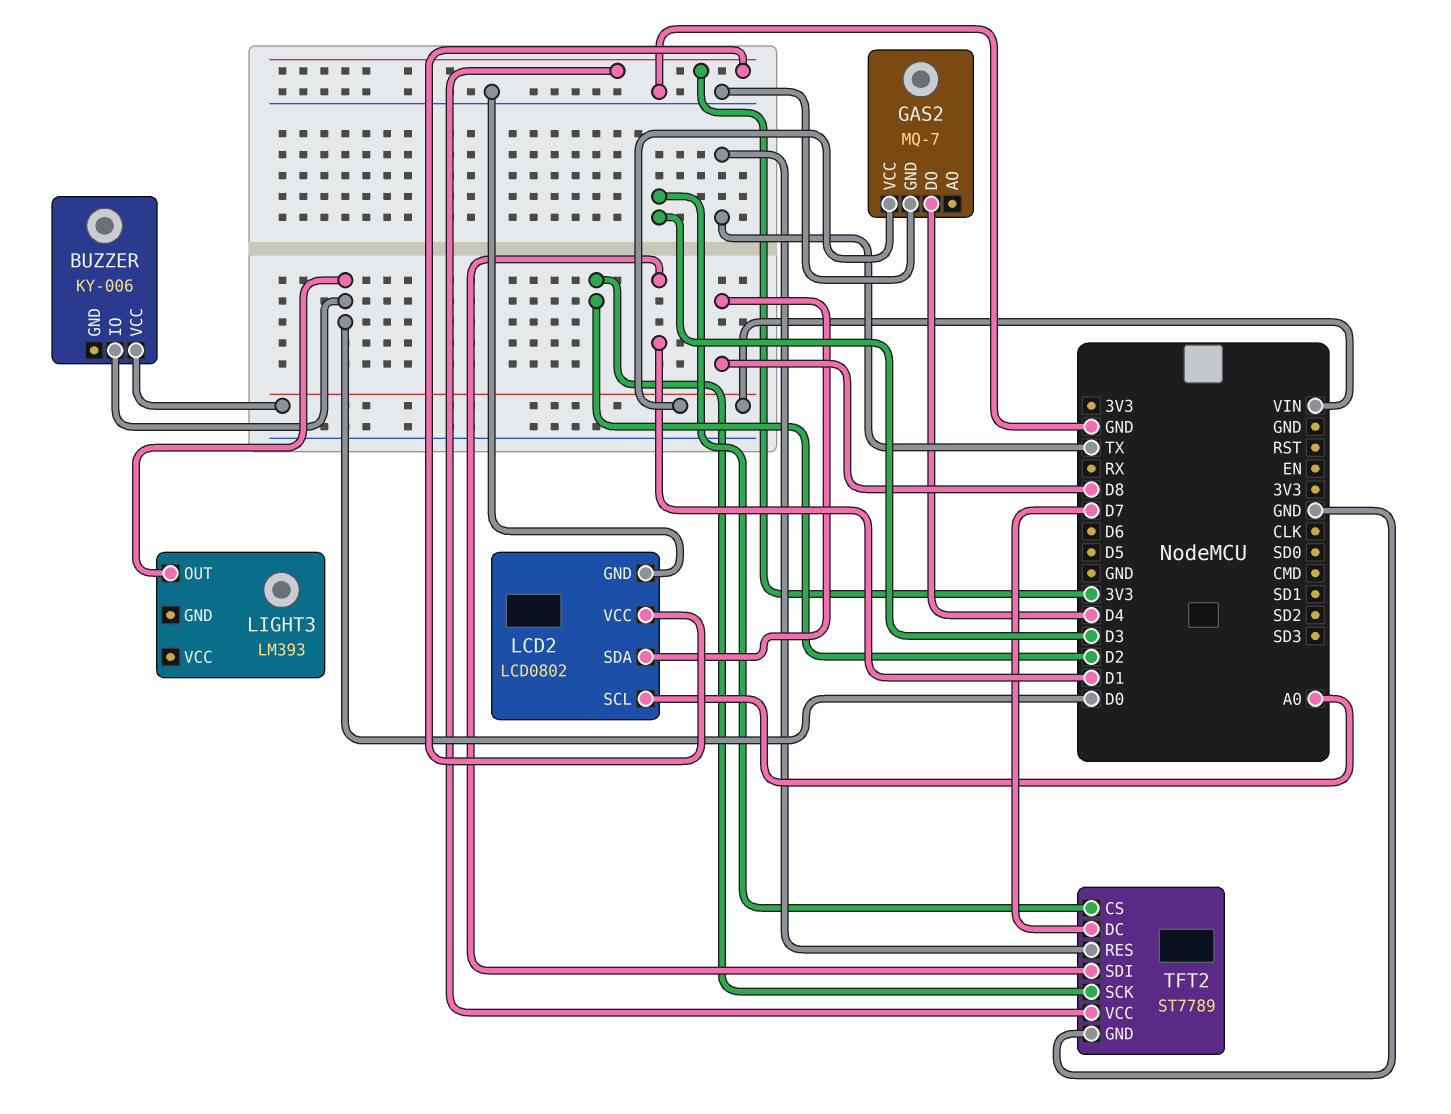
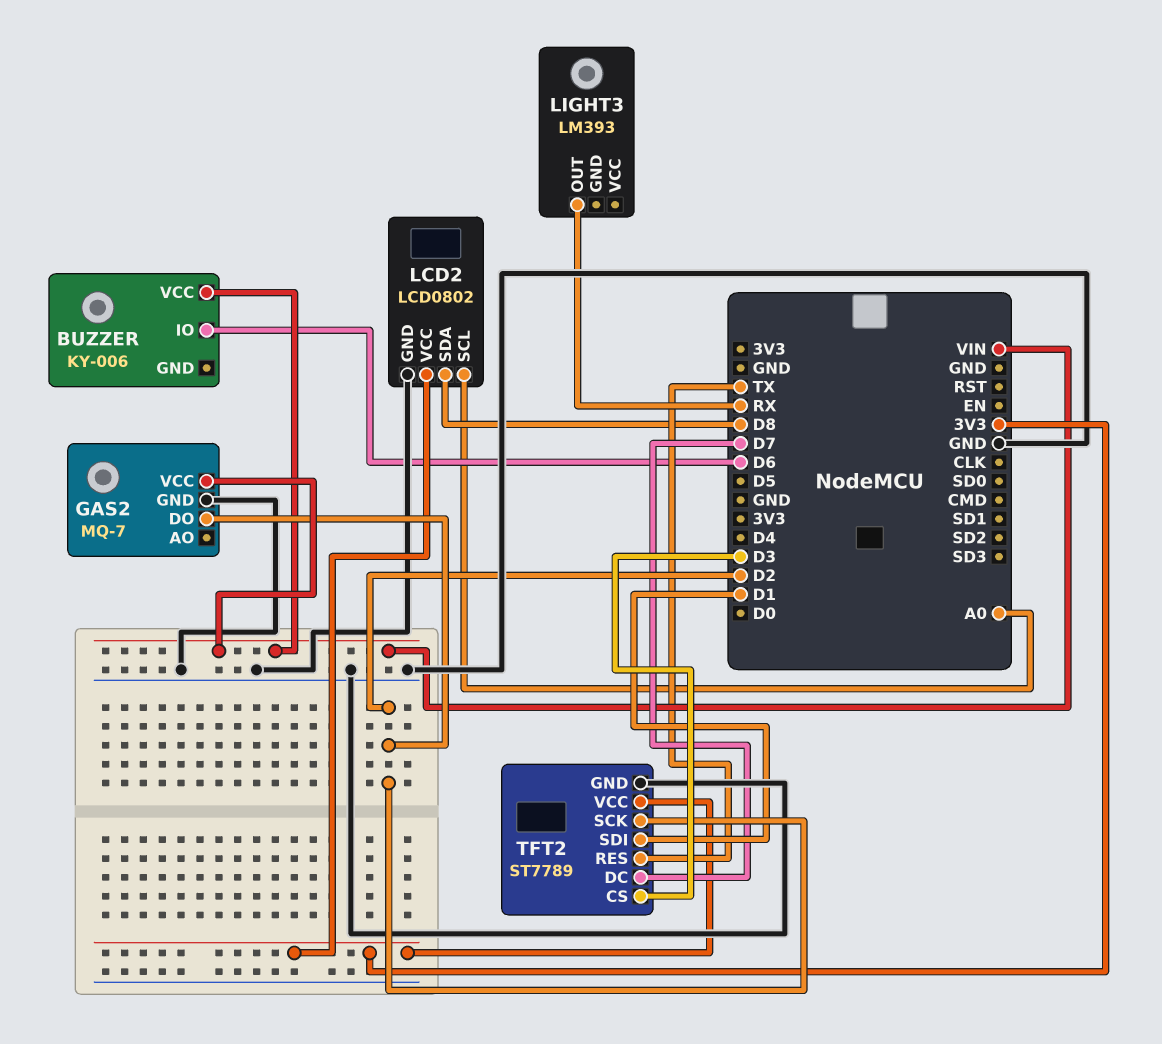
BUZZER pin IO: D0 -> D6
GAS2 pin DO: D4 -> D2
LIGHT3 pin OUT: D0 -> RX

